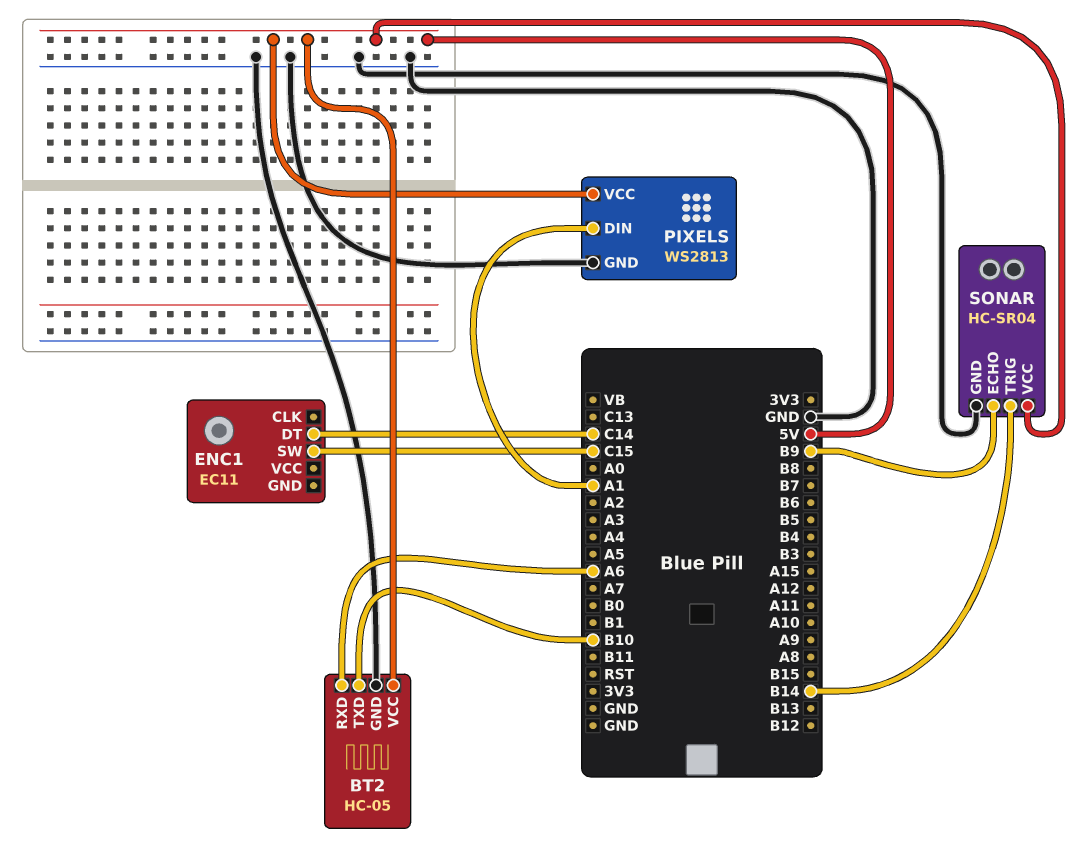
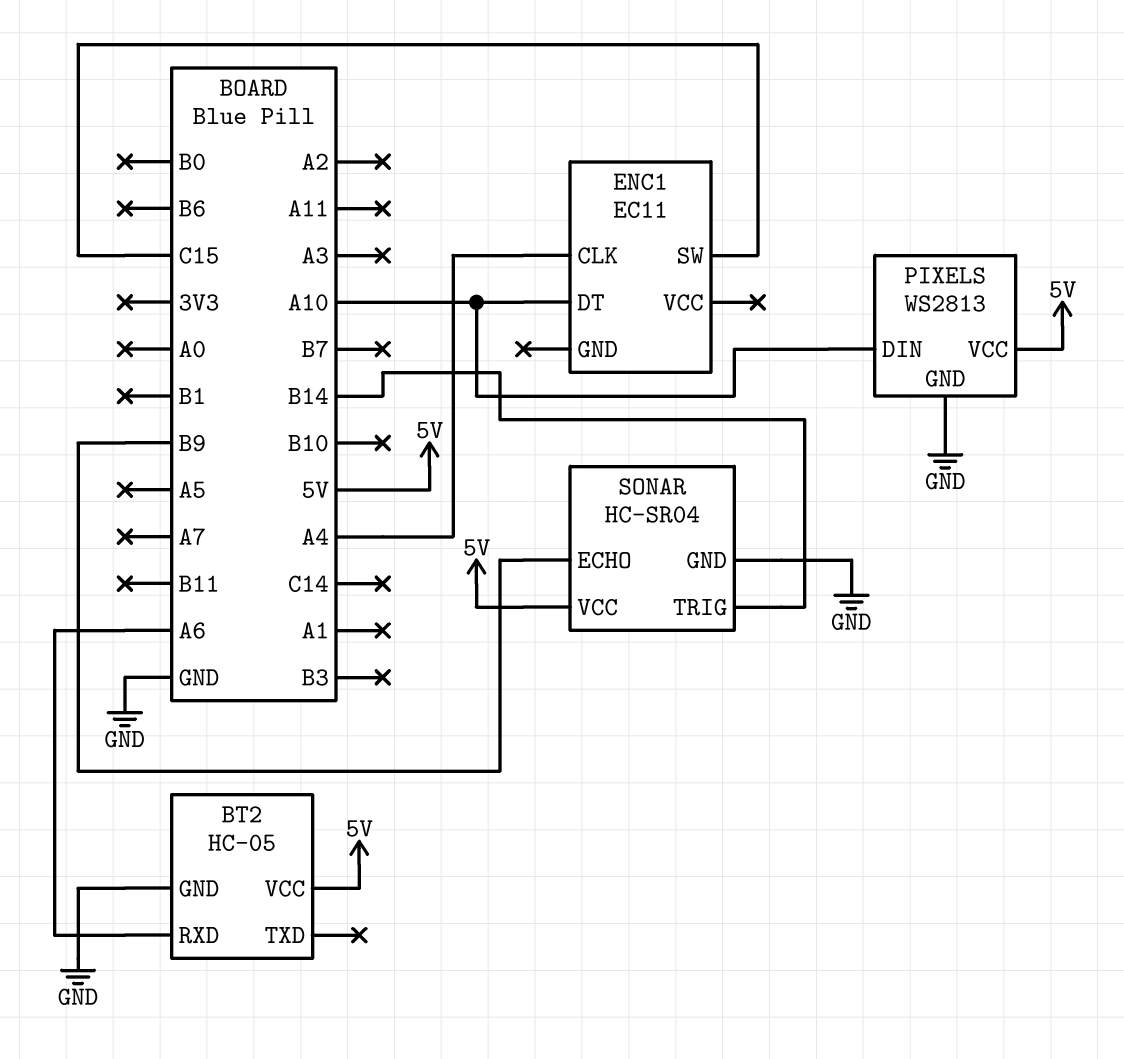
BT2 pin TXD: B10 -> none
ENC1 pin CLK: none -> A4
ENC1 pin DT: C14 -> A10
PIXELS pin DIN: A1 -> A10

